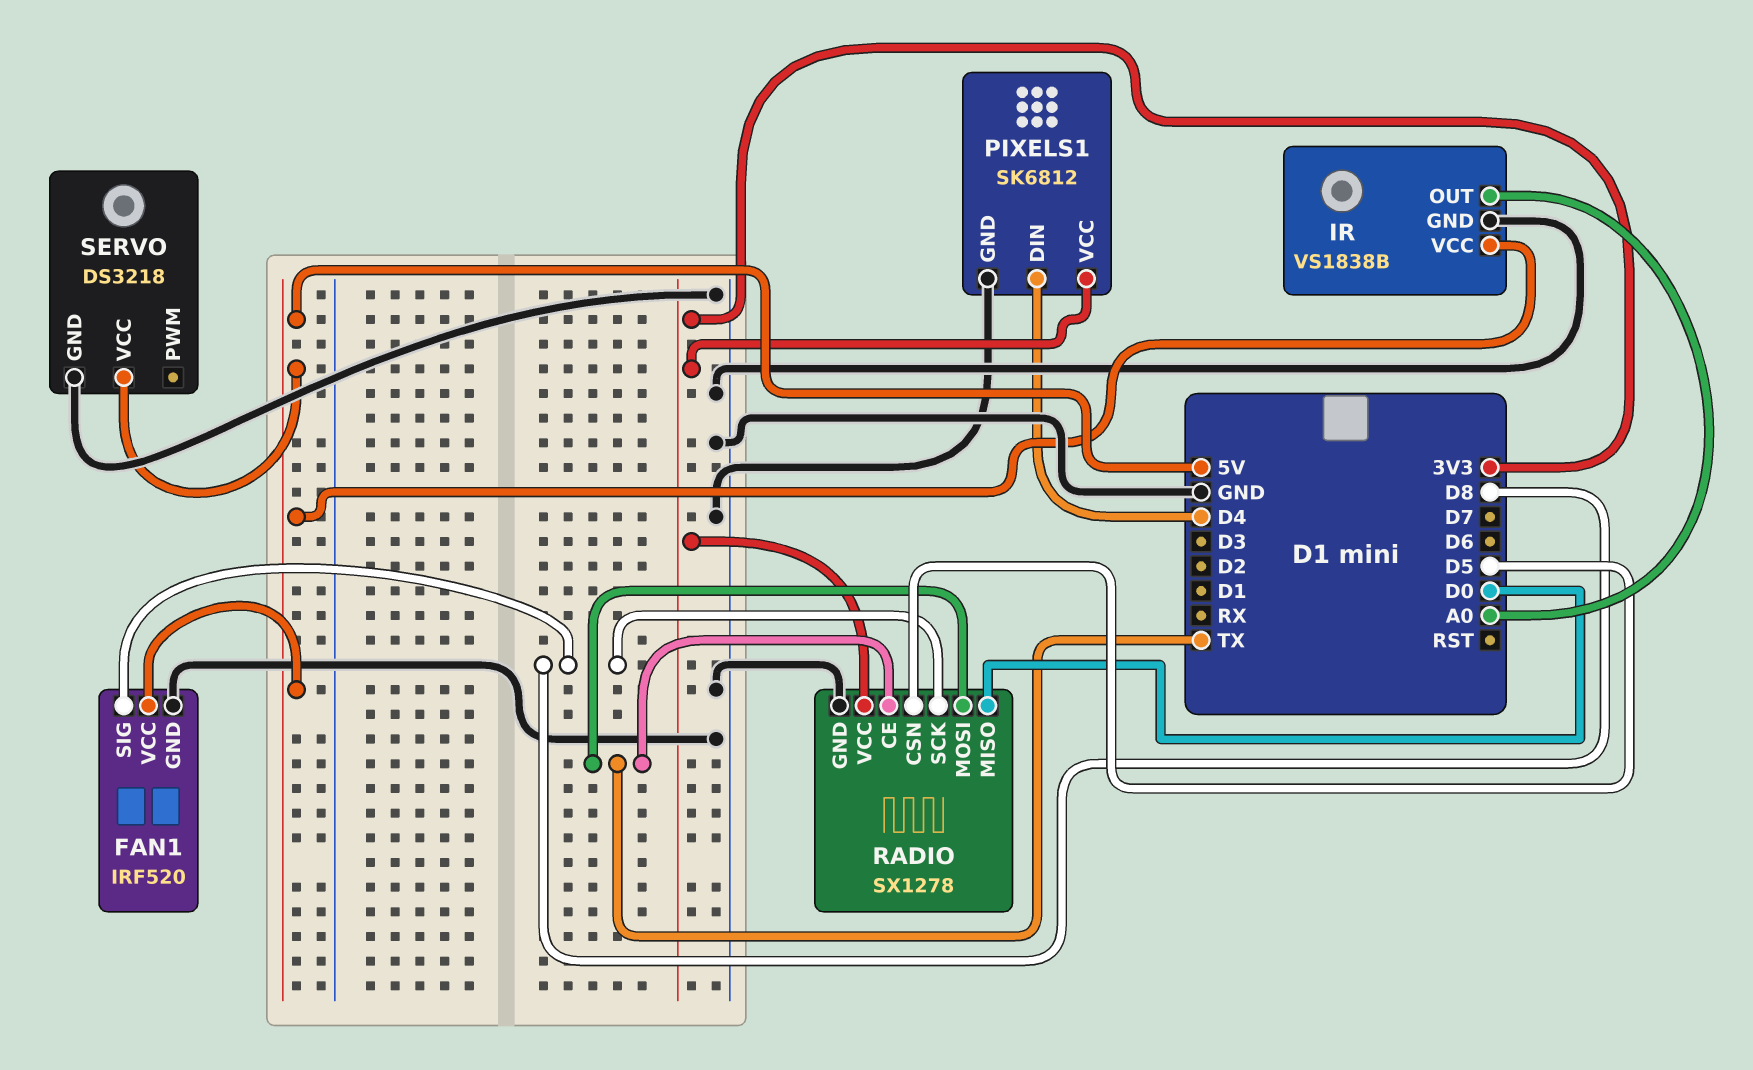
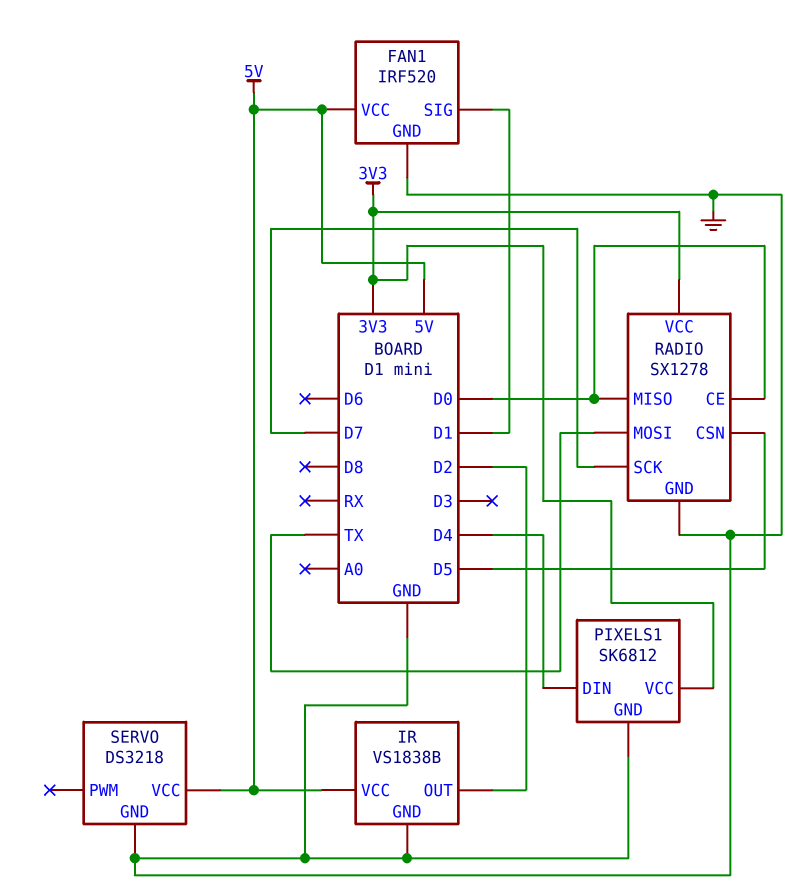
FAN1 pin SIG: D8 -> D1
IR pin OUT: A0 -> D2
RADIO pin CE: TX -> D0
RADIO pin SCK: D8 -> D7

